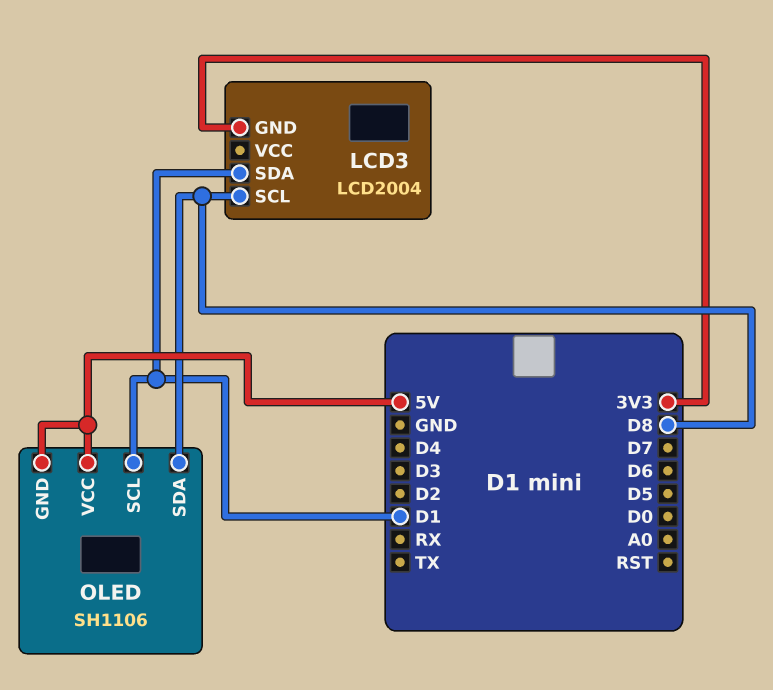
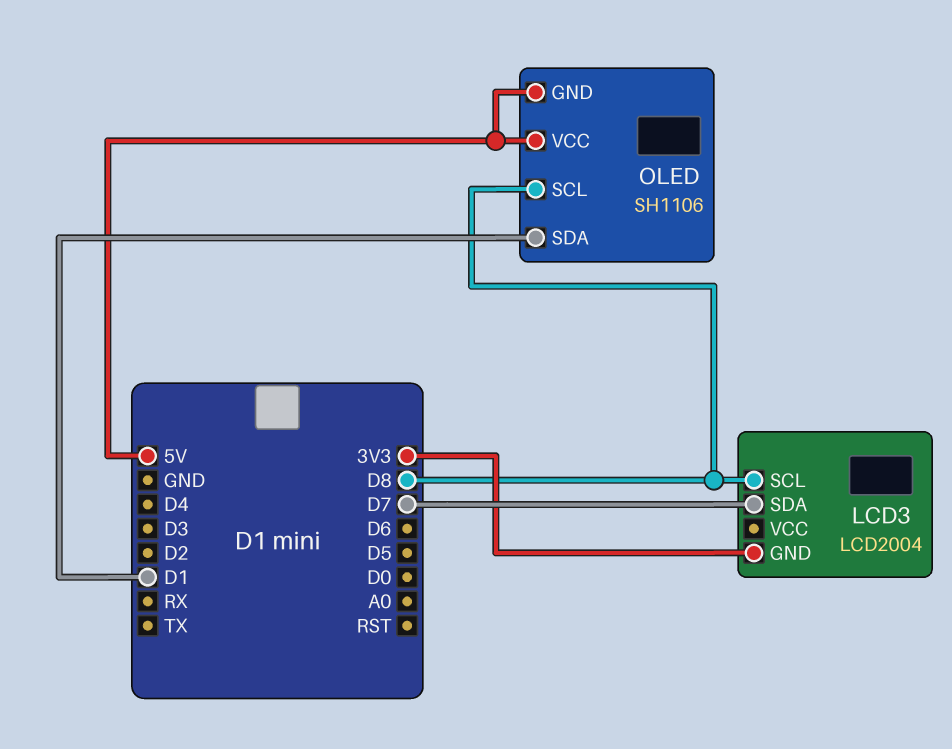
LCD3 pin SDA: D1 -> D7
OLED pin SCL: D1 -> D8
OLED pin SDA: D8 -> D1

